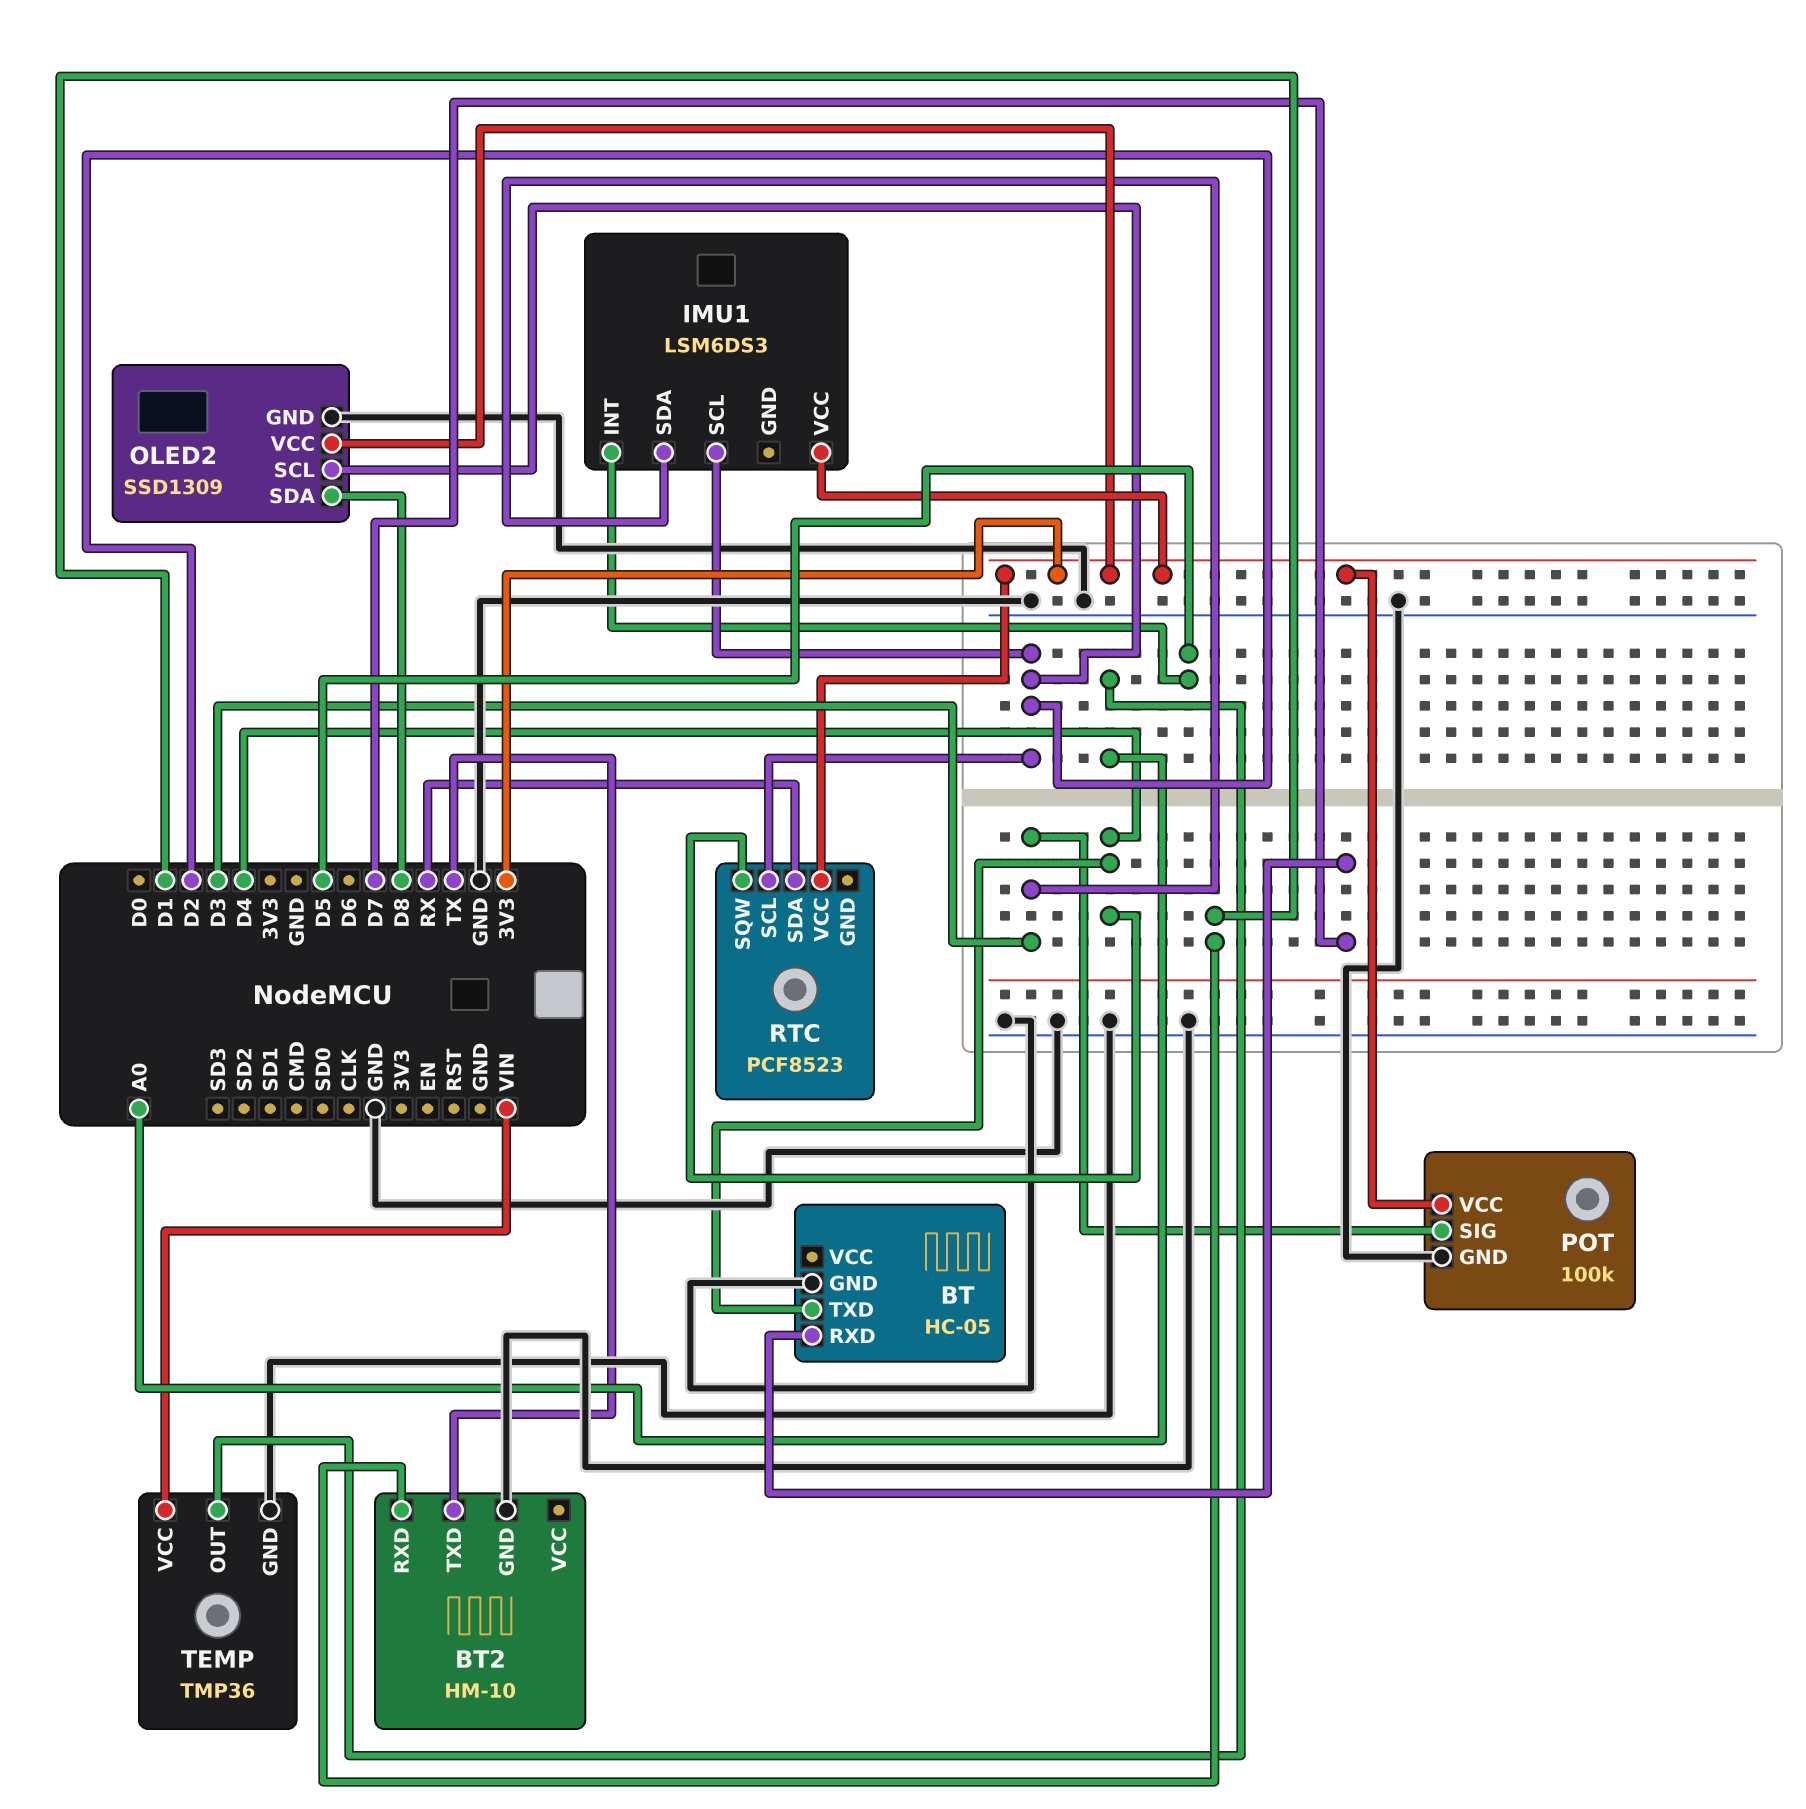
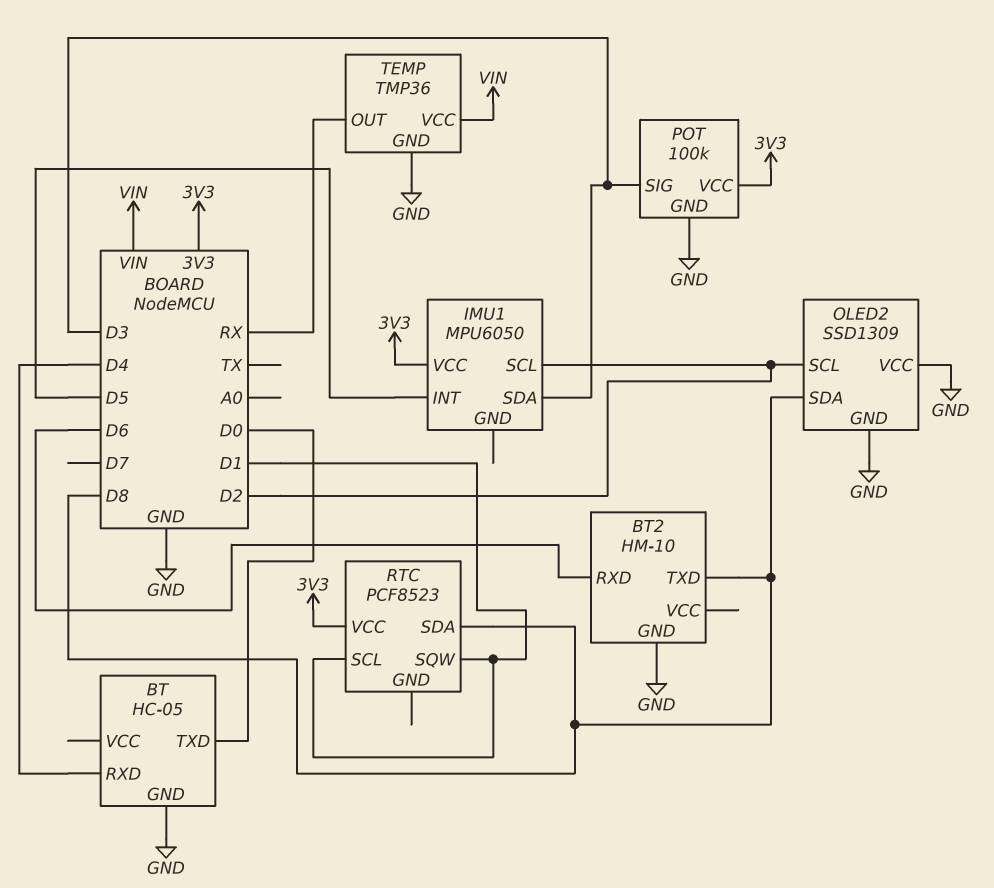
BT pin RXD: D7 -> D4
BT pin TXD: D4 -> D0
BT2 pin RXD: D1 -> D6
BT2 pin TXD: TX -> D8
IMU1: LSM6DS3 -> MPU6050
OLED2 pin VCC: 3V3 -> GND
RTC pin SCL: D2 -> D1
RTC pin SDA: RX -> D8
RTC pin SQW: D4 -> D1
TEMP pin OUT: A0 -> RX

